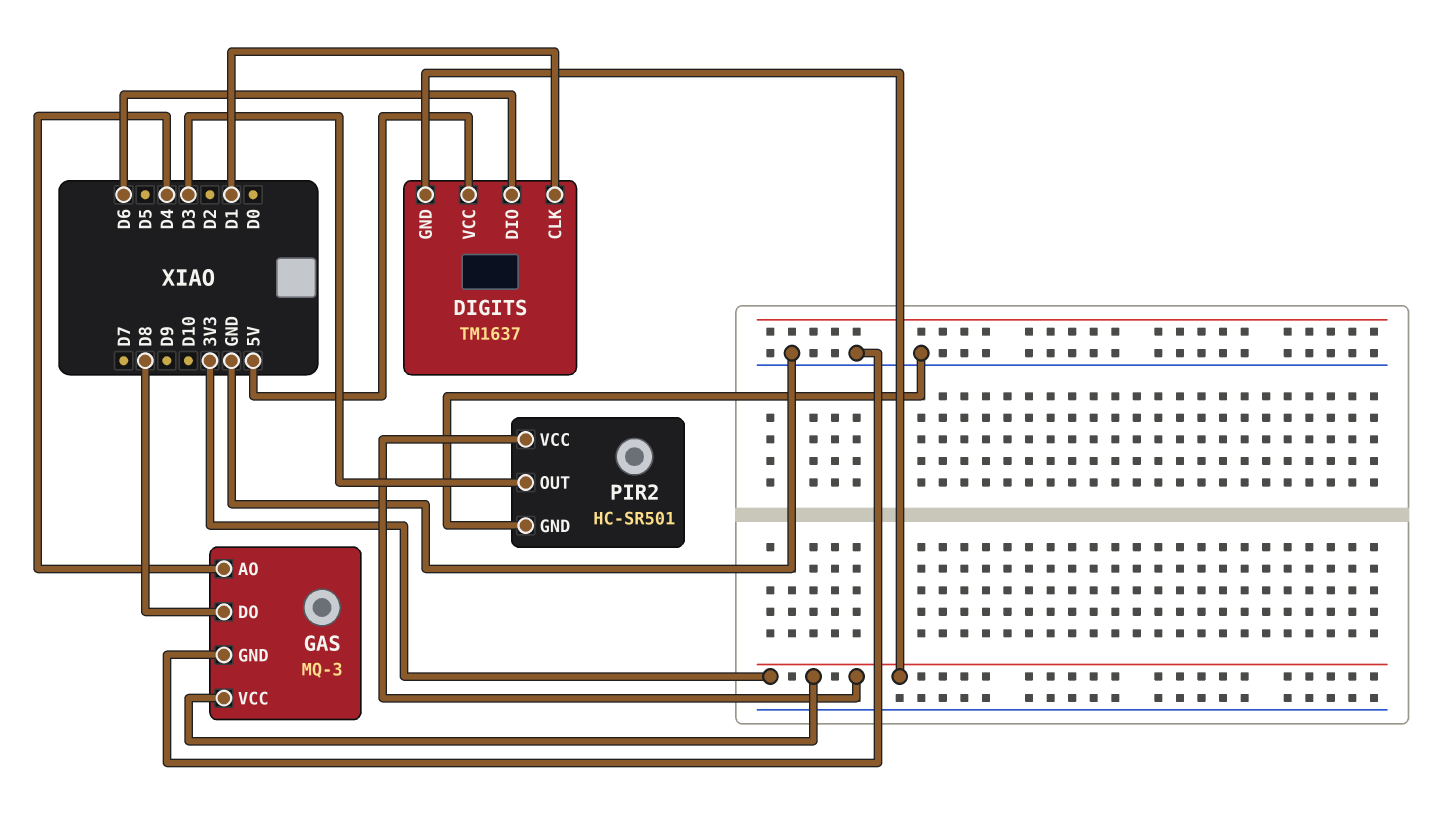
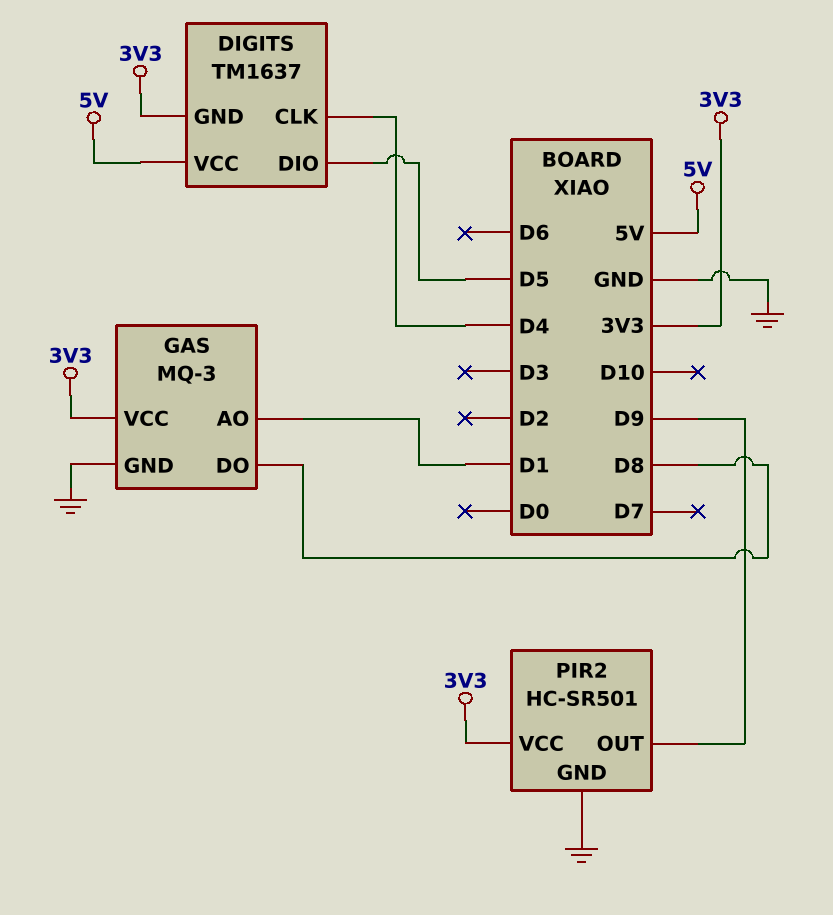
DIGITS pin CLK: D1 -> D4
DIGITS pin DIO: D6 -> D5
GAS pin AO: D4 -> D1
PIR2 pin OUT: D3 -> D9

